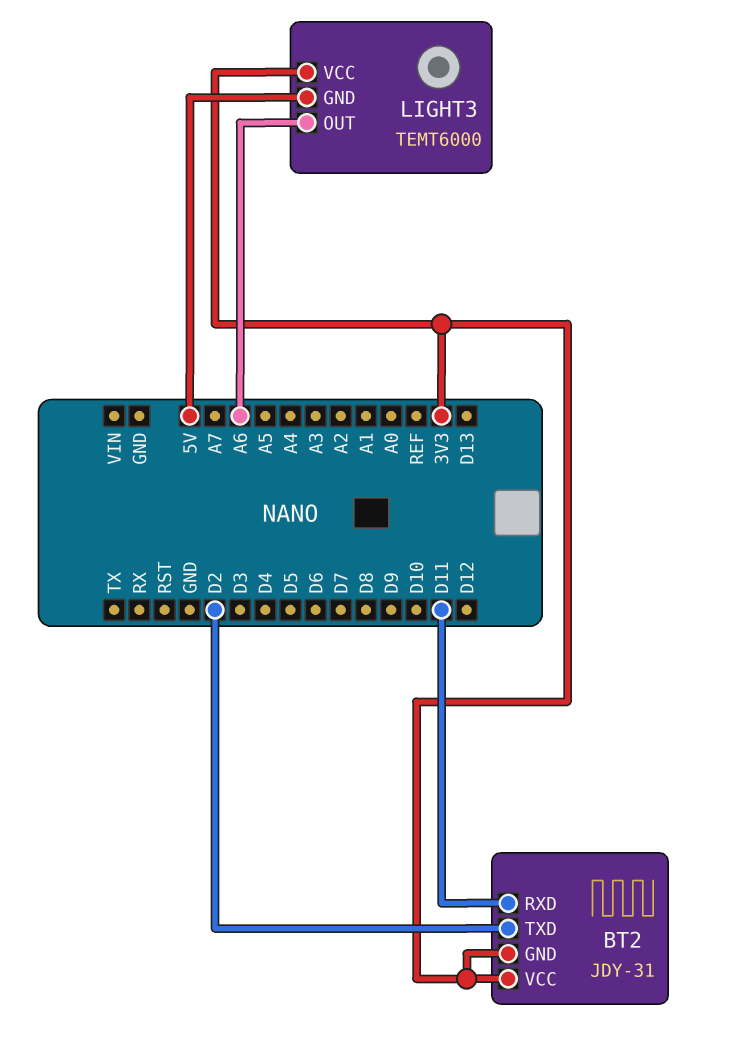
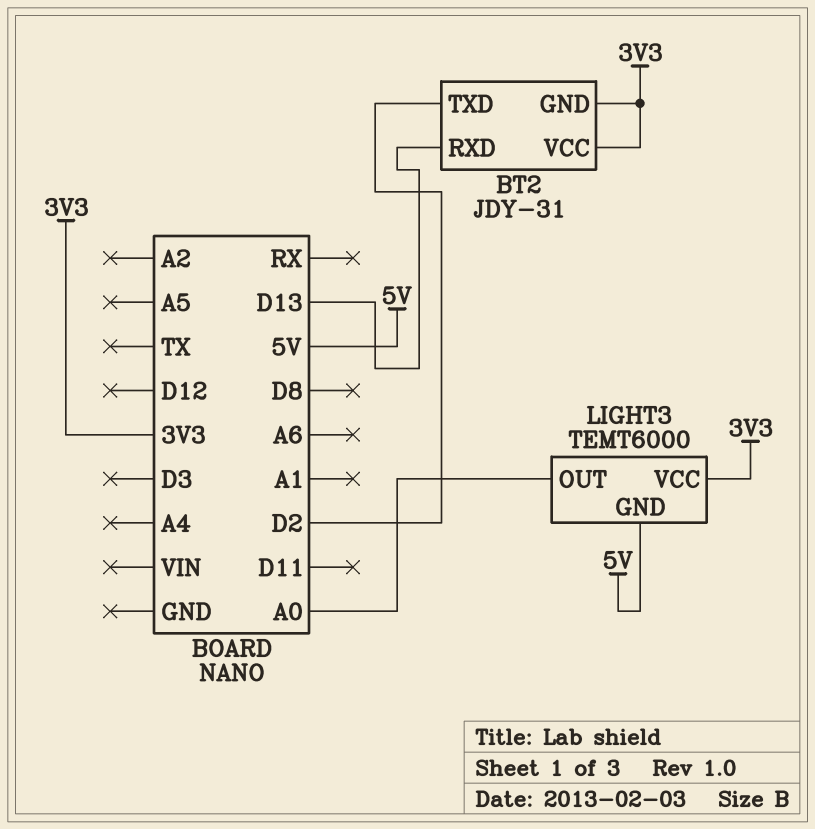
BT2 pin RXD: D11 -> D13
LIGHT3 pin OUT: A6 -> A0

